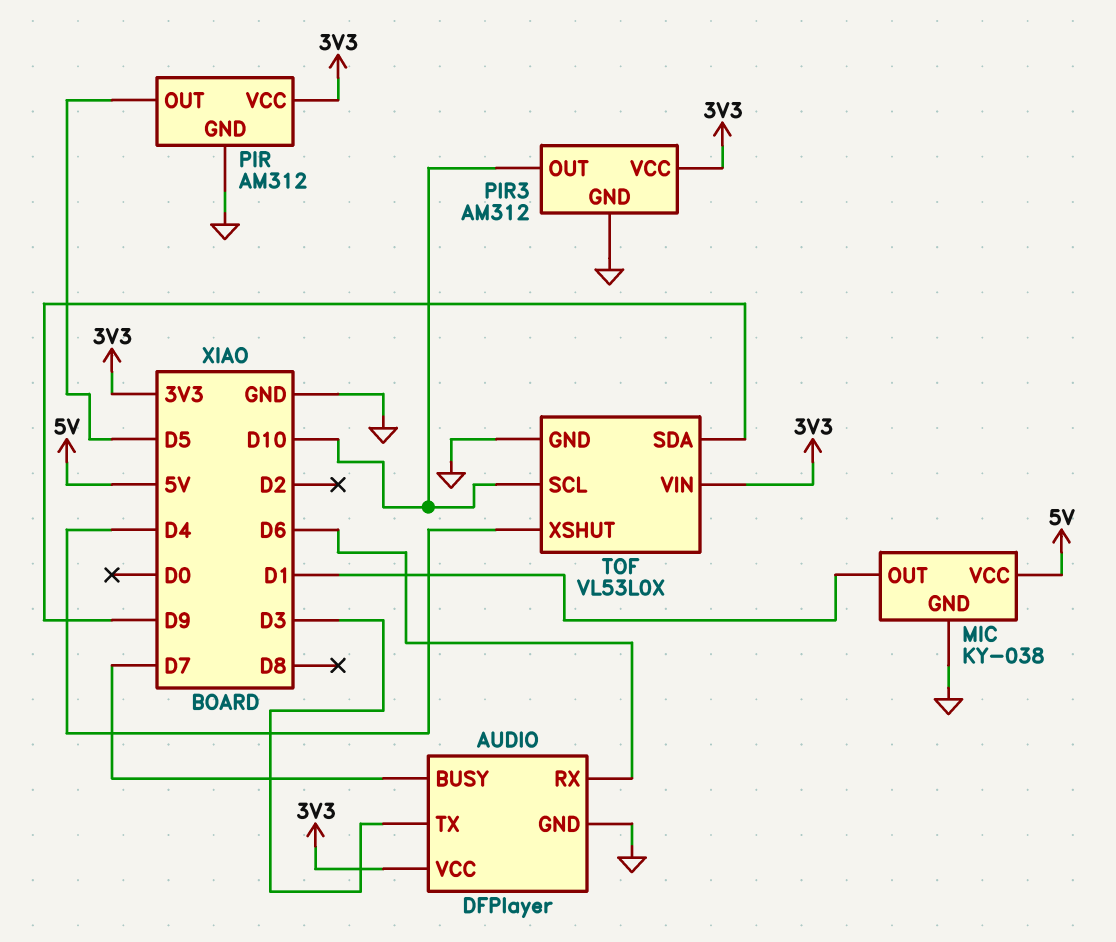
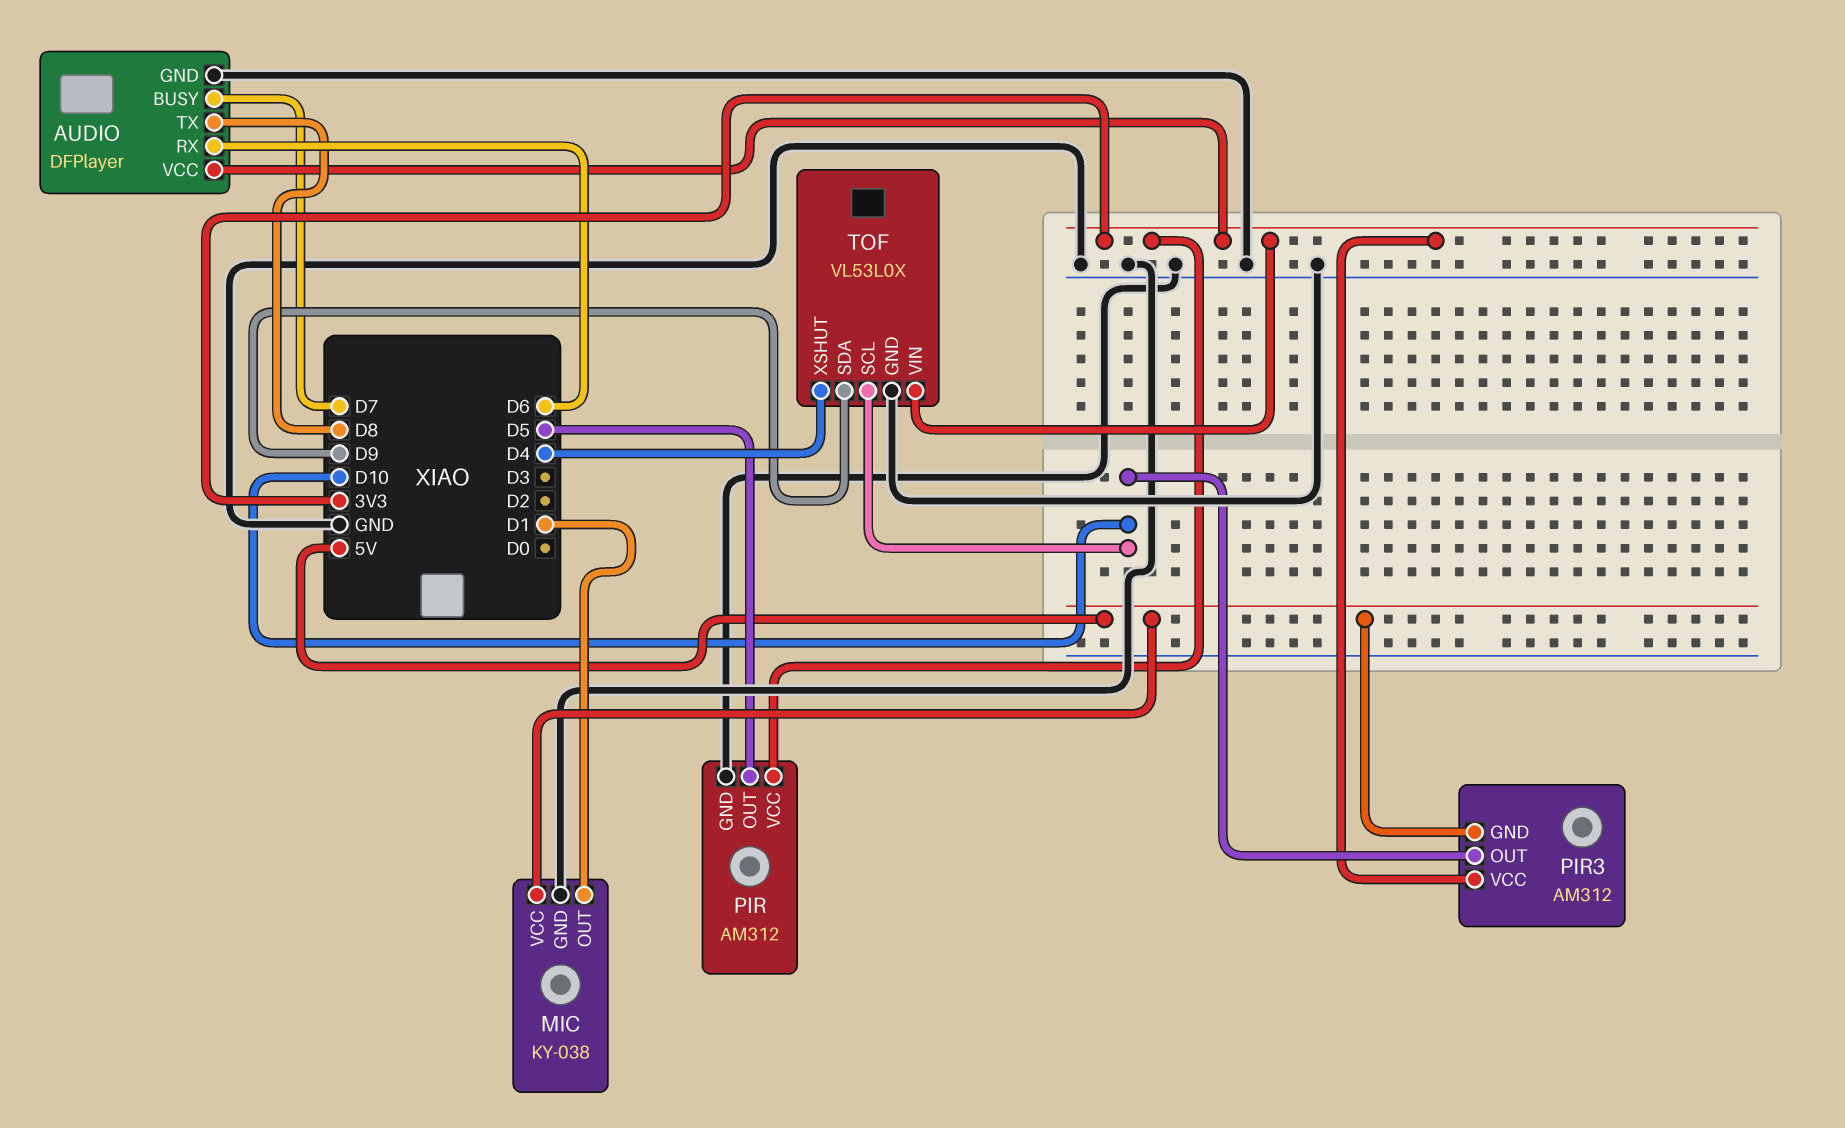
AUDIO pin TX: D3 -> D8
PIR3 pin GND: GND -> 5V

